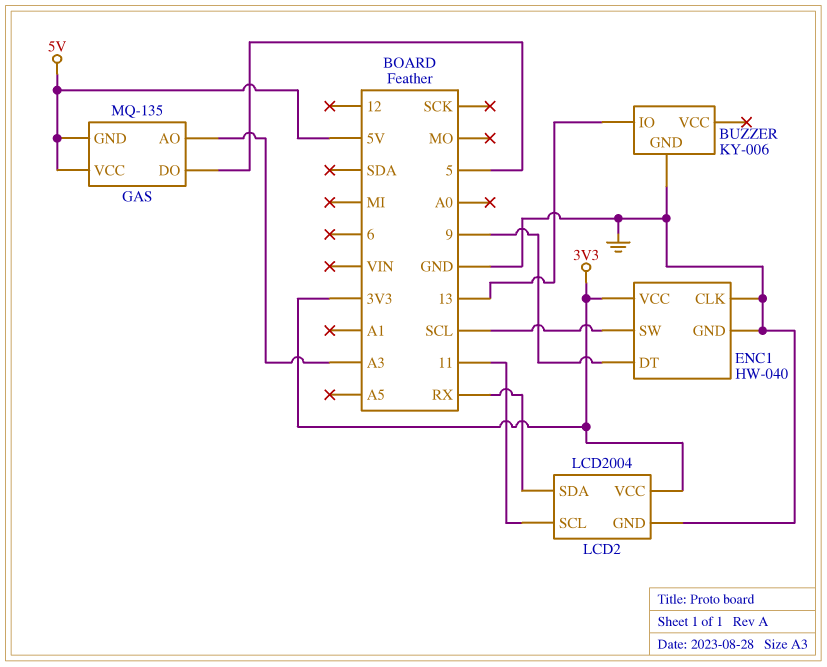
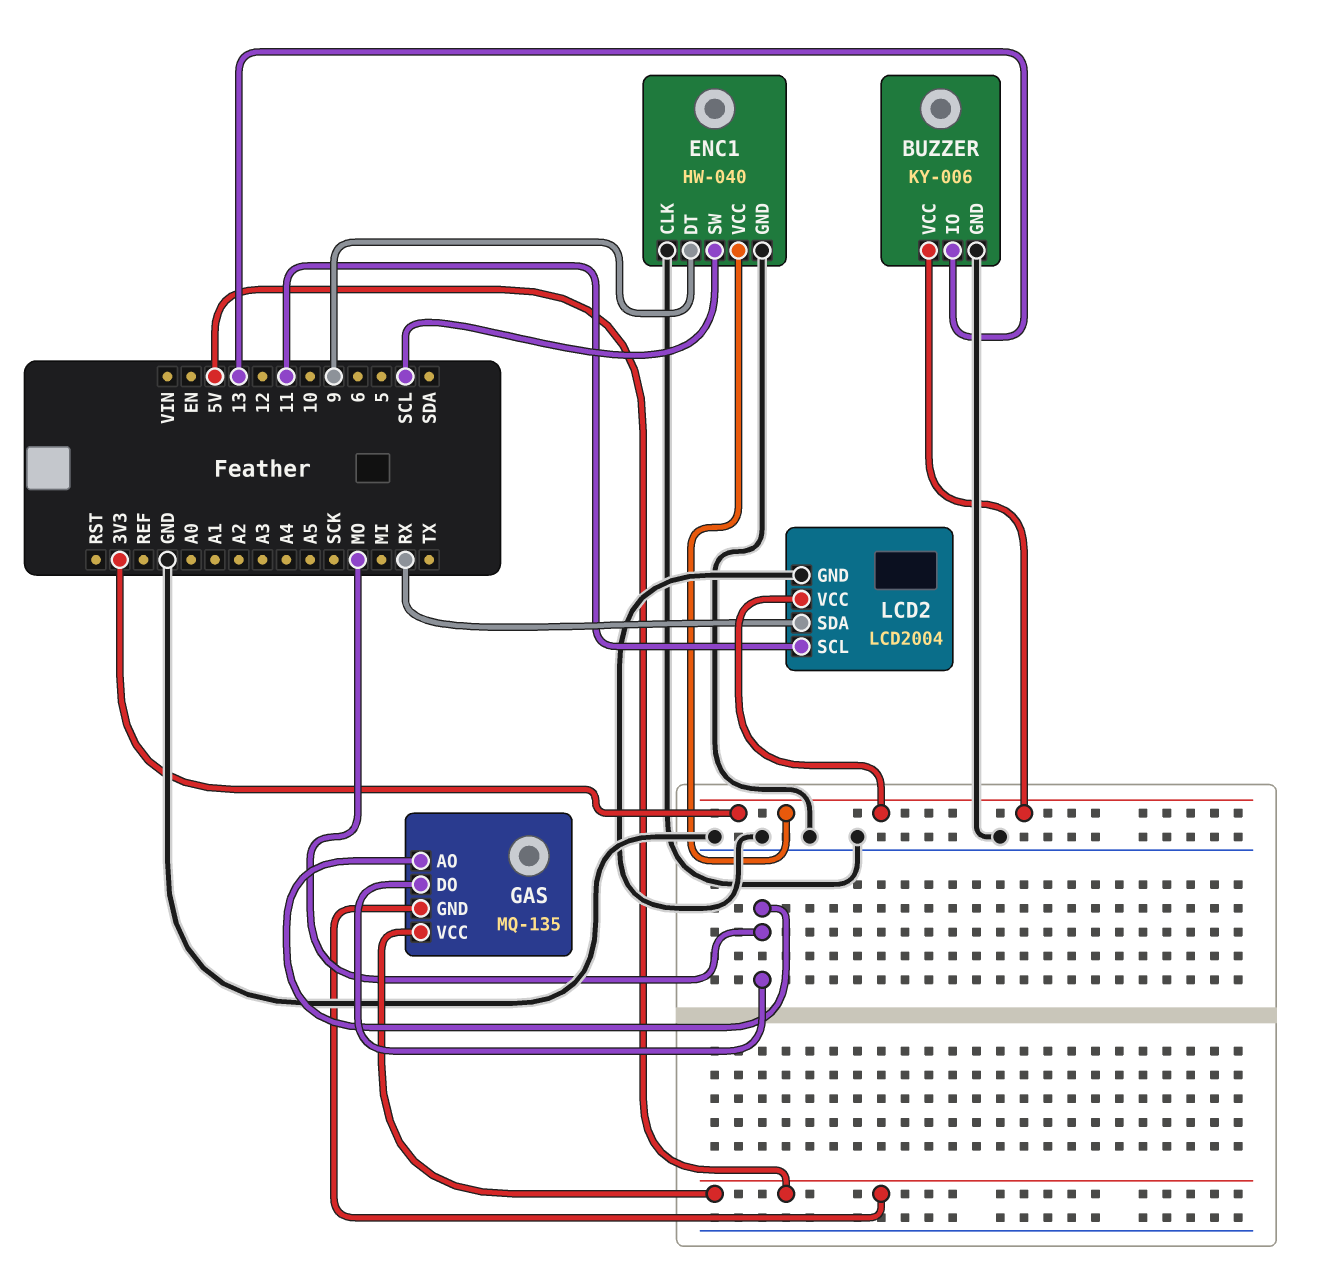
BUZZER pin VCC: none -> 3V3
GAS pin AO: A3 -> MO
GAS pin DO: 5 -> MO

